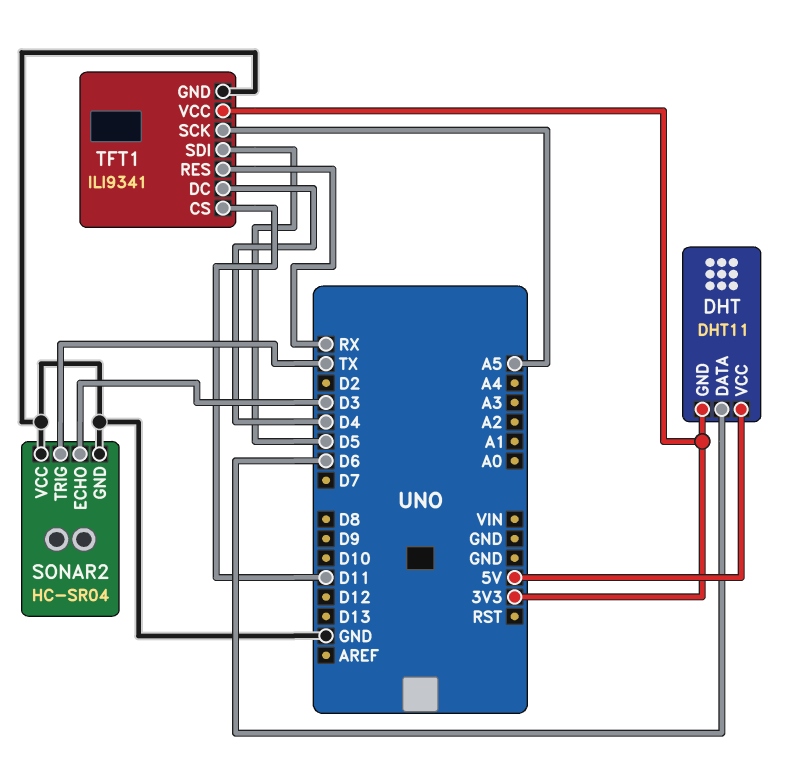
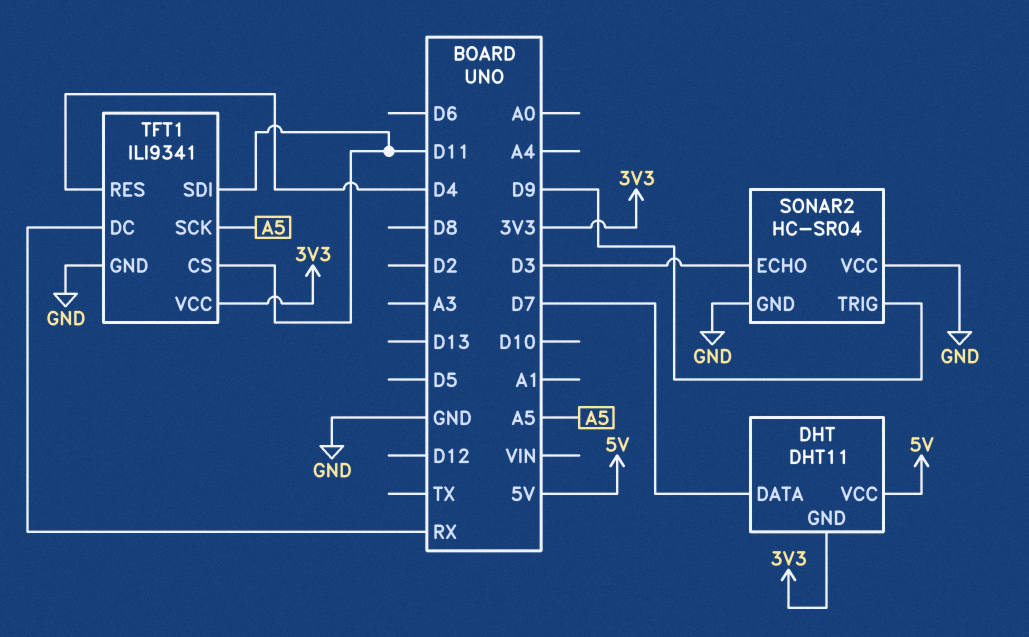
DHT pin DATA: D6 -> D7
SONAR2 pin TRIG: TX -> D9
TFT1 pin DC: D4 -> RX
TFT1 pin RES: RX -> D4
TFT1 pin SDI: D5 -> D11

